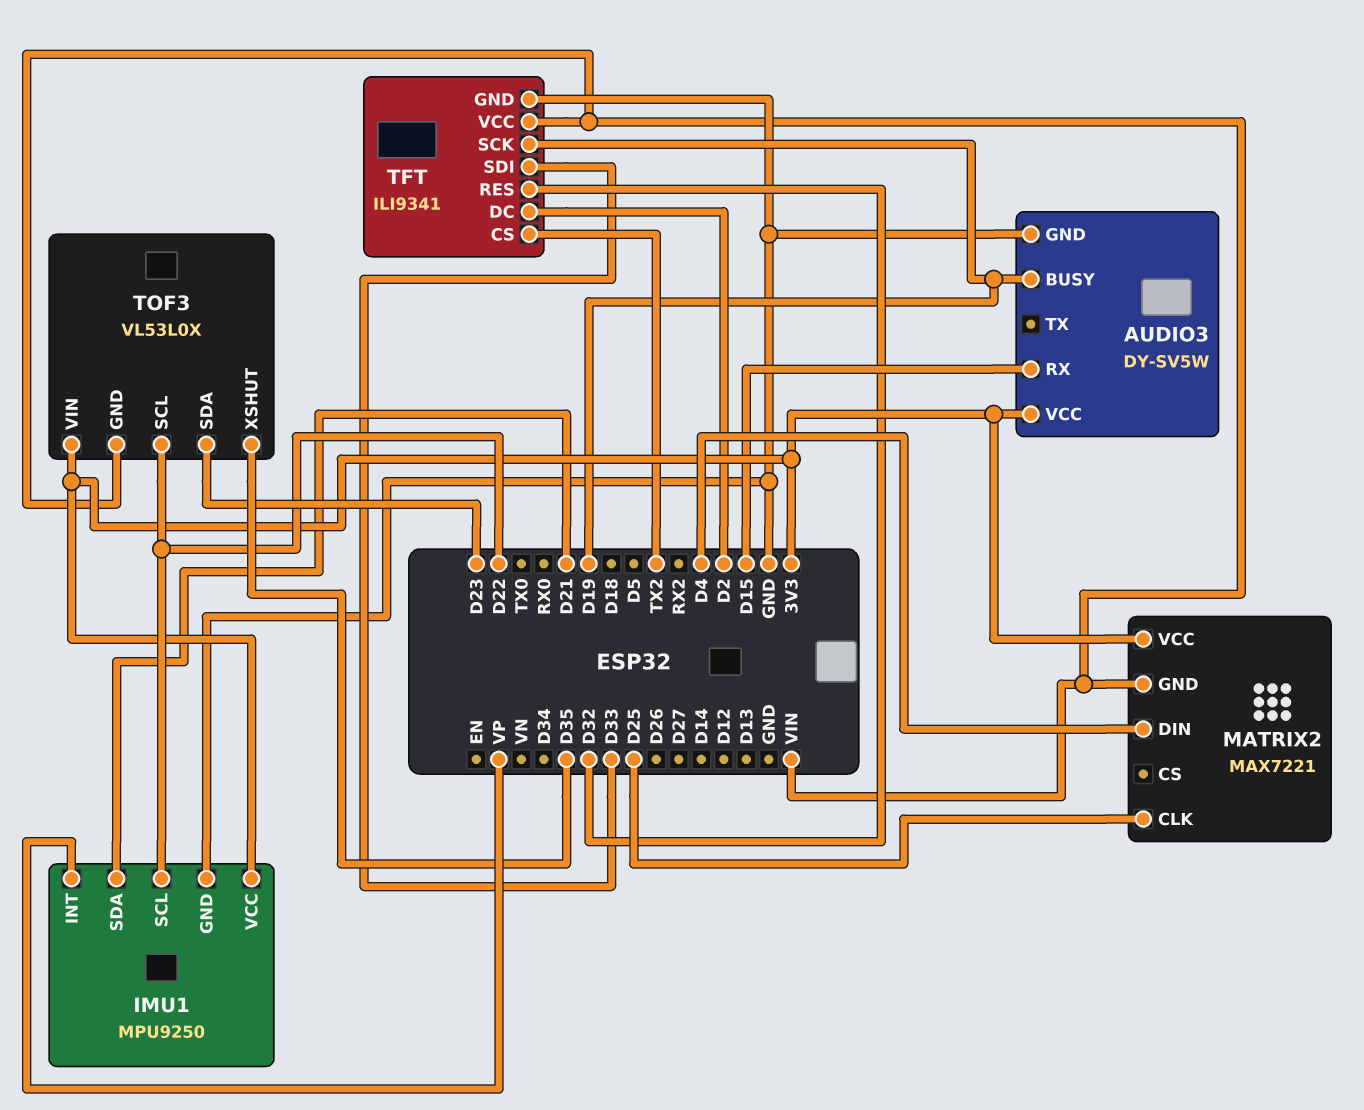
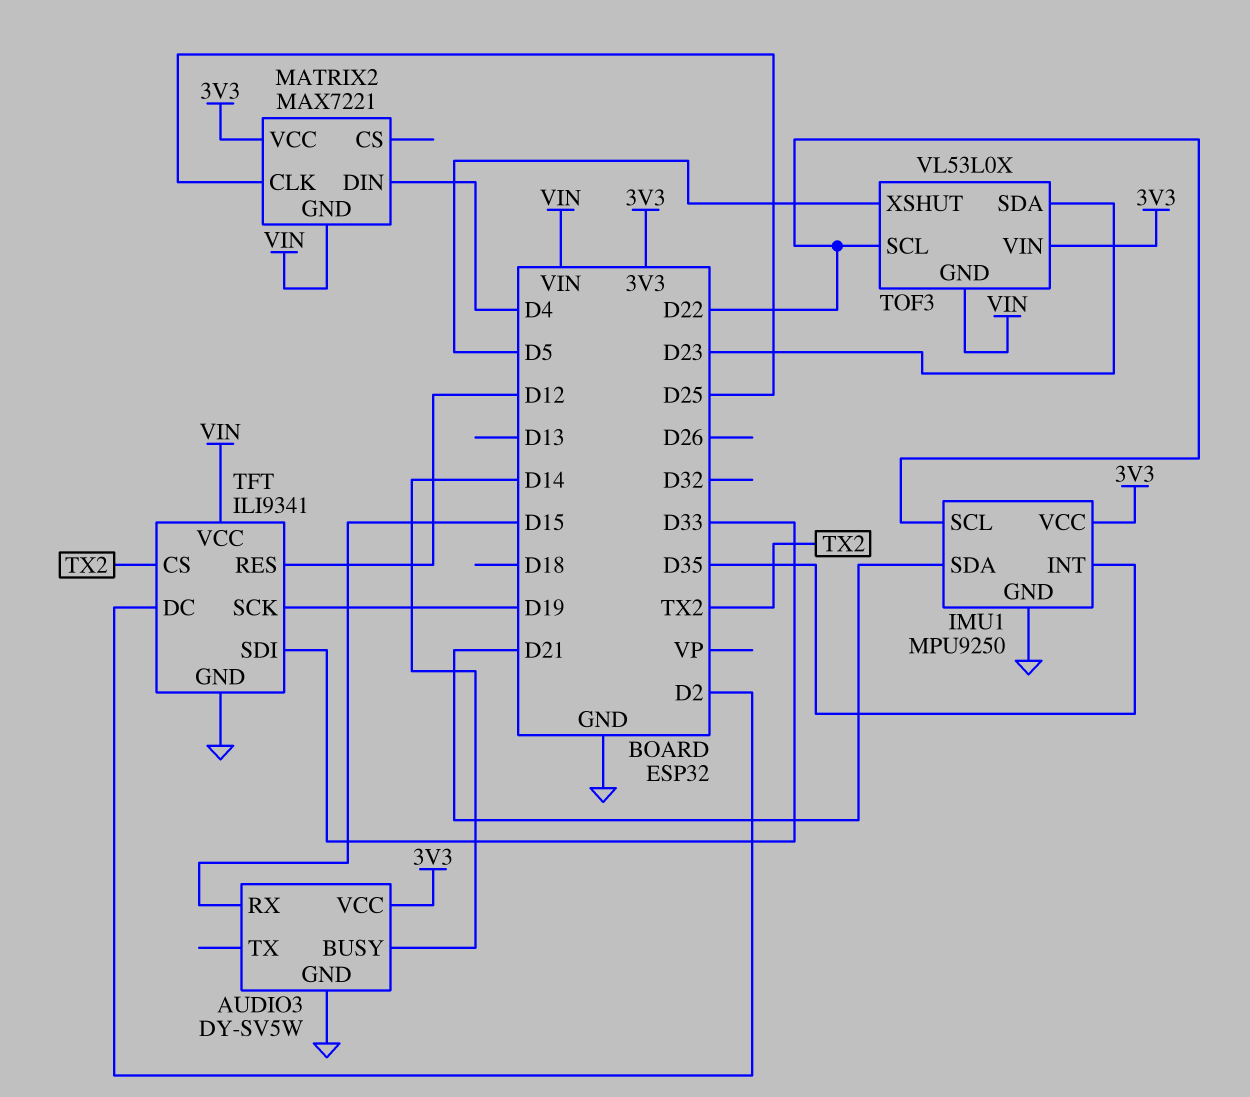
AUDIO3 pin BUSY: D19 -> D14
IMU1 pin INT: VP -> D35
TFT pin RES: D32 -> D12
TOF3 pin XSHUT: D35 -> D5

